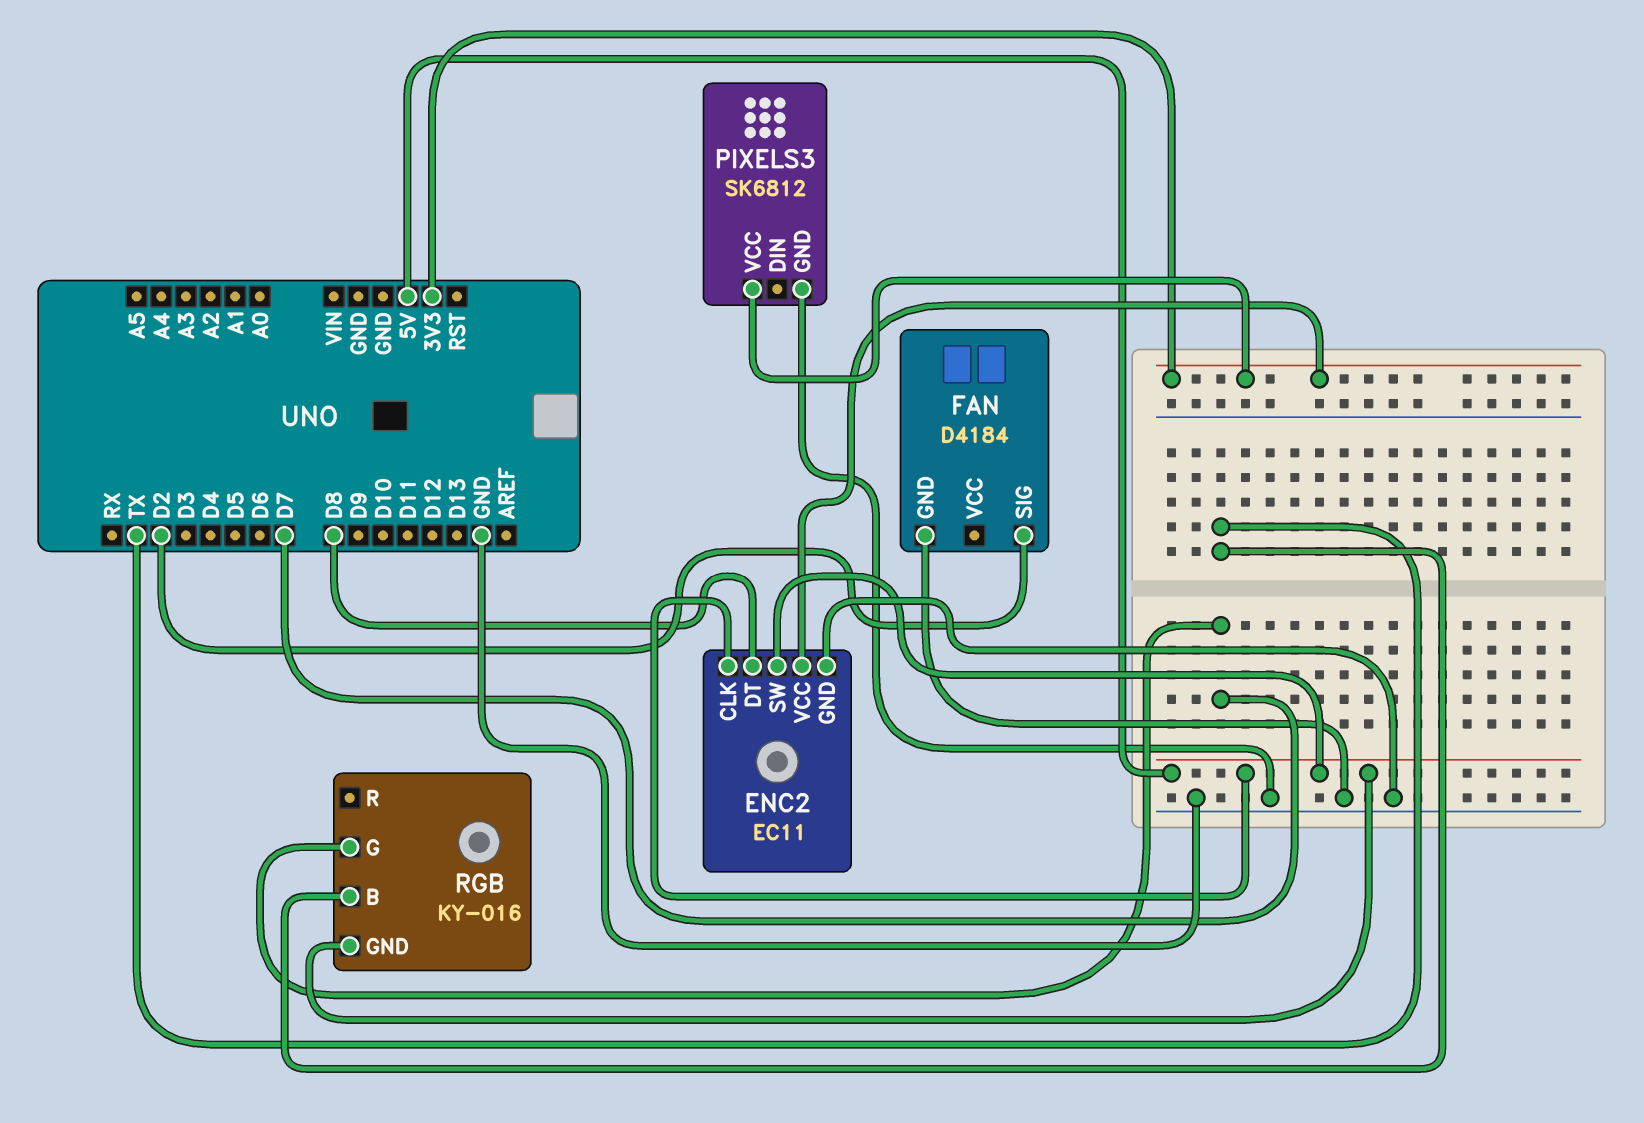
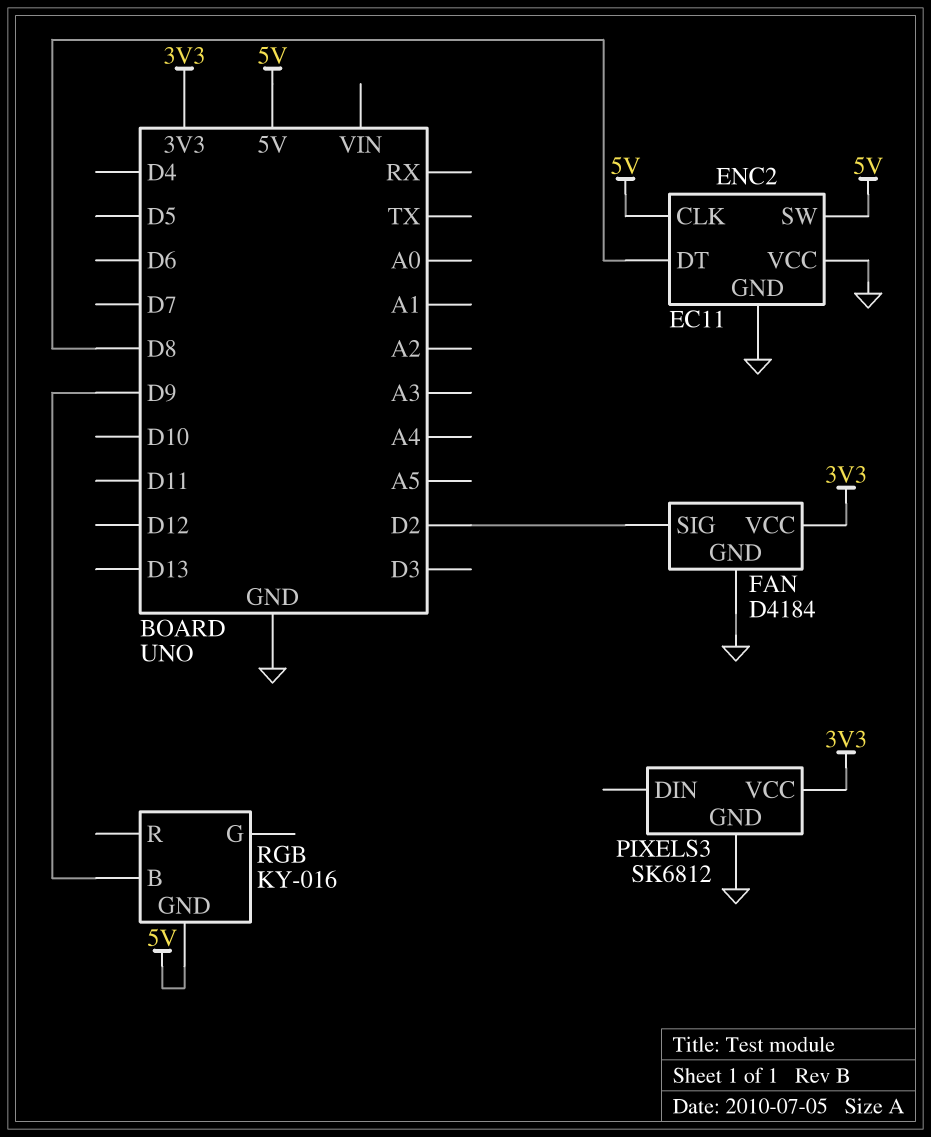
ENC2 pin VCC: 3V3 -> GND
FAN pin VCC: none -> 3V3
RGB pin B: TX -> D9
RGB pin G: D7 -> none

